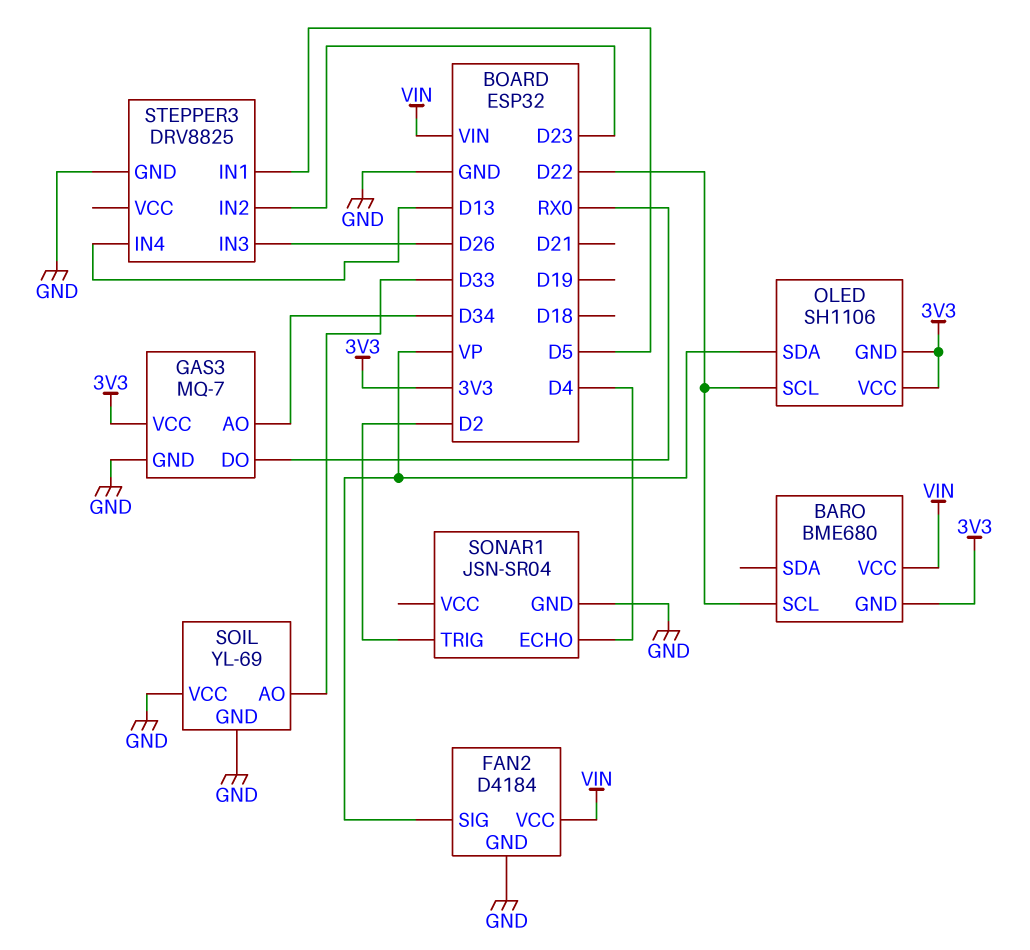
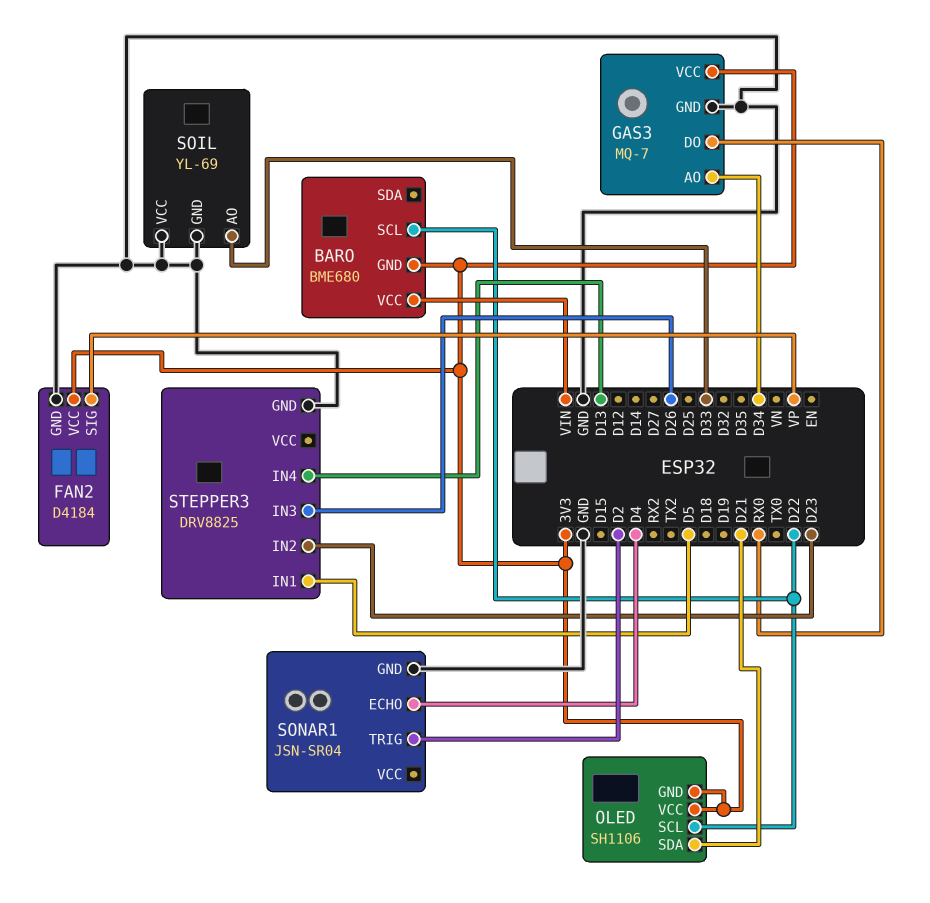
FAN2 pin VCC: VIN -> 3V3
OLED pin SDA: VP -> D21

